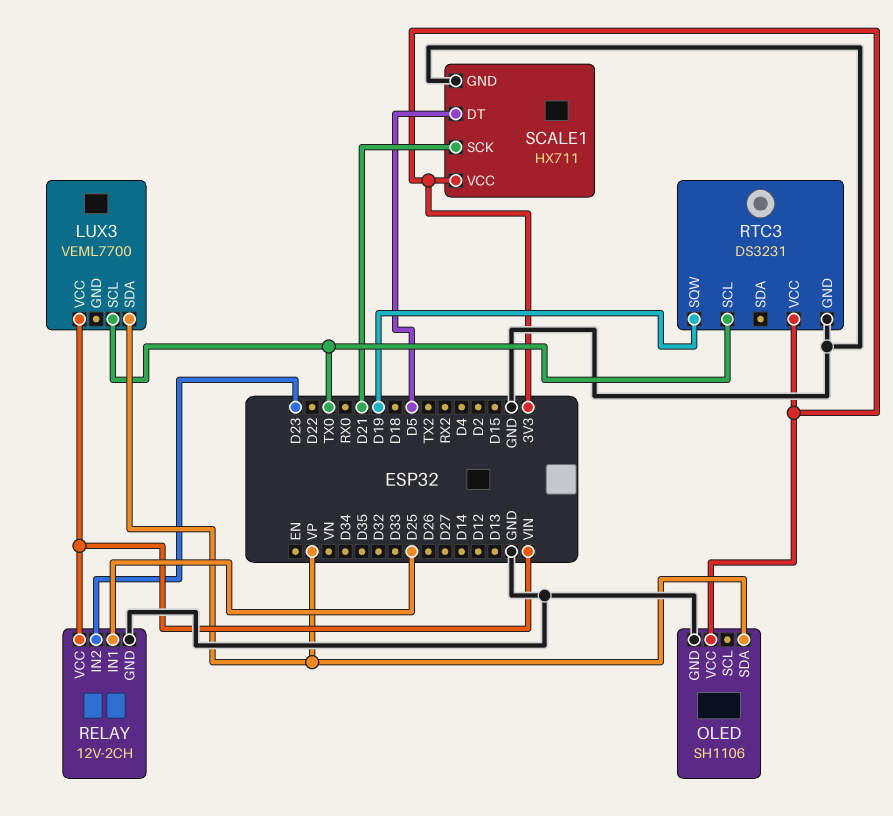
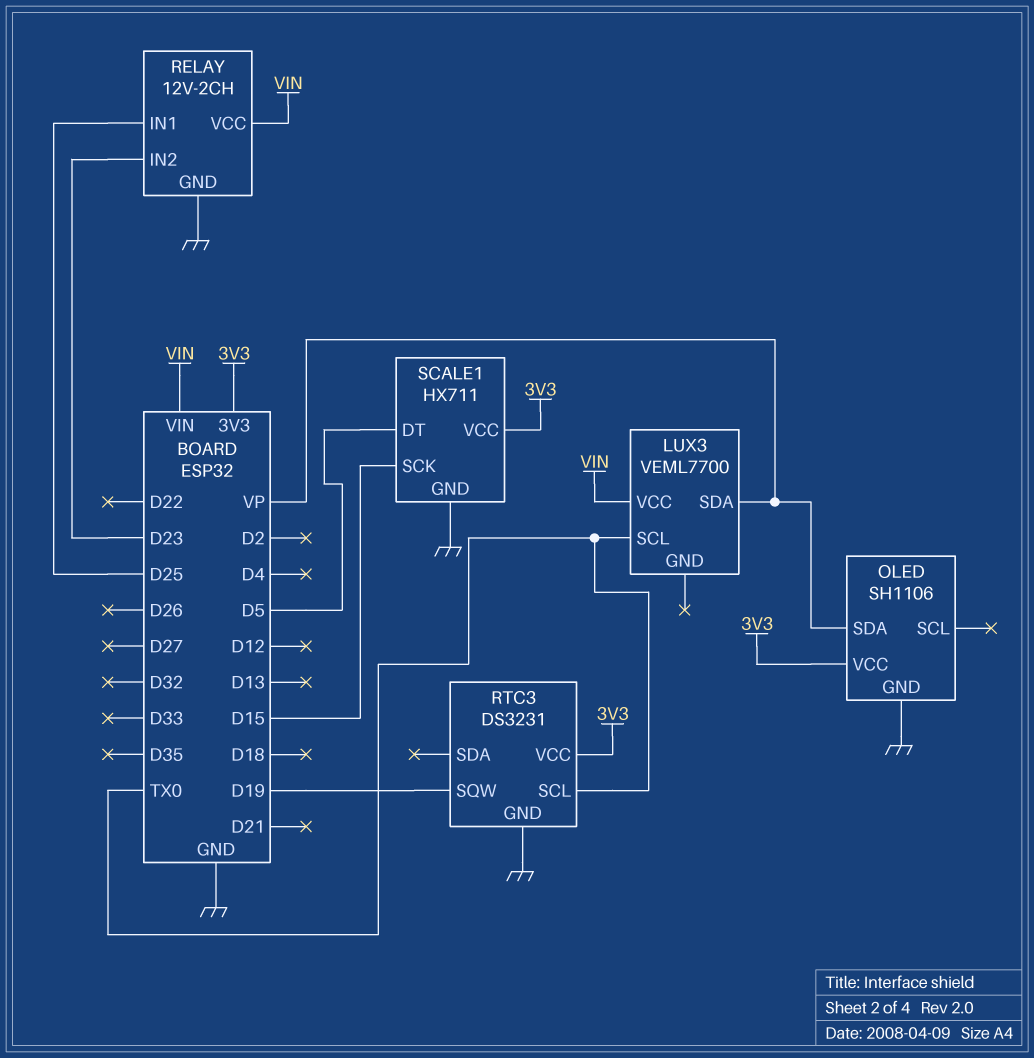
SCALE1 pin SCK: D21 -> D15

